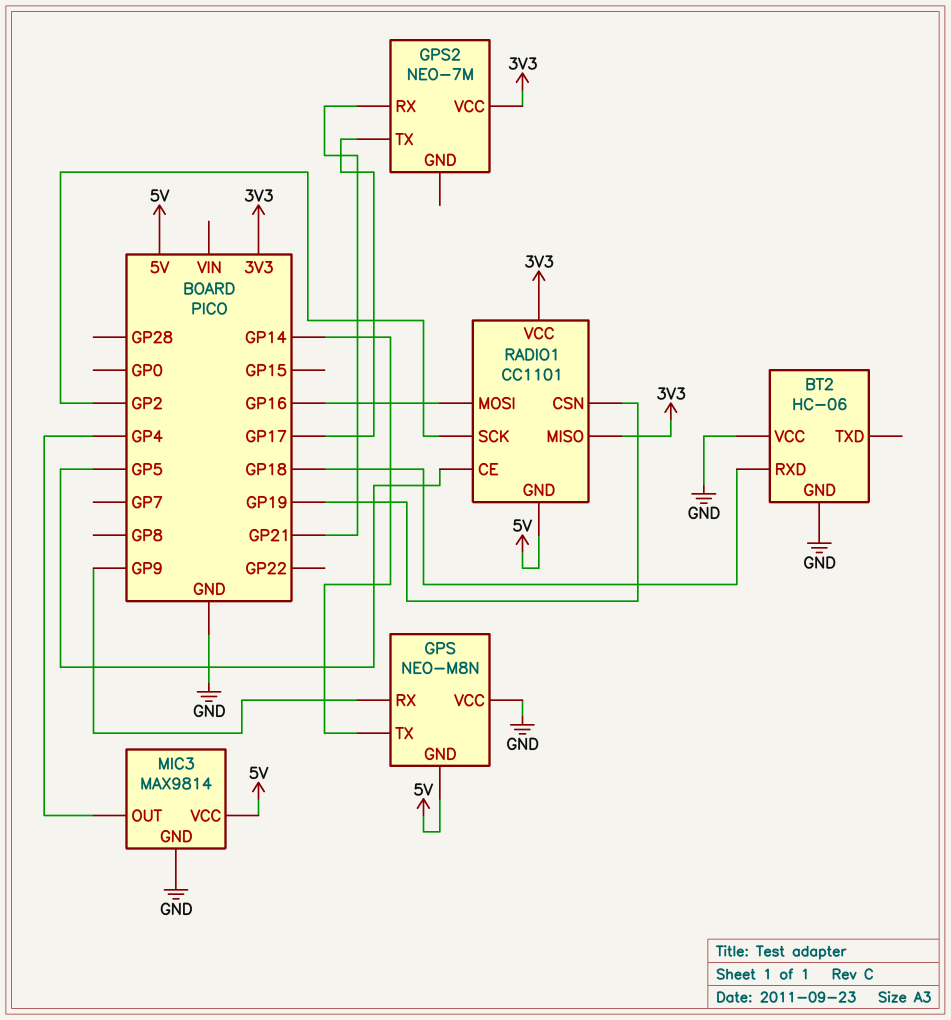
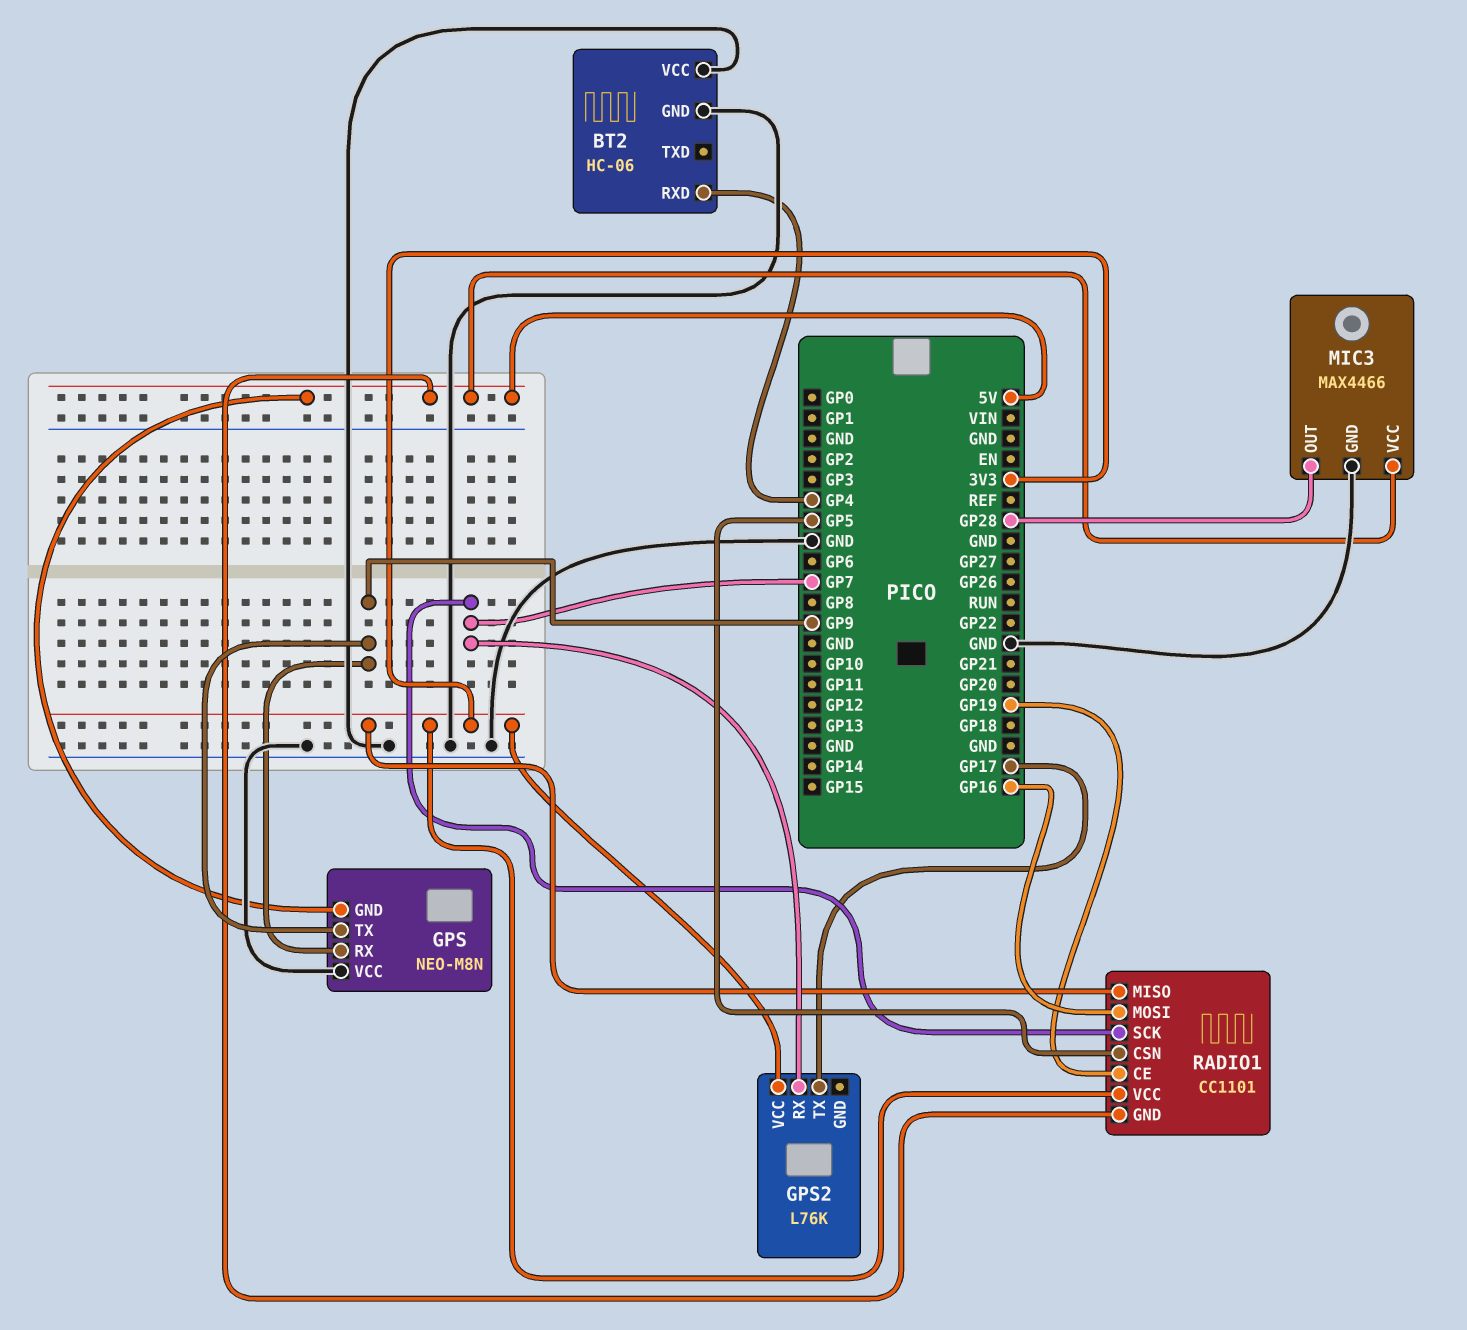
BT2 pin RXD: GP18 -> GP4
GPS pin TX: GP14 -> GP9
GPS2: NEO-7M -> L76K
GPS2 pin RX: GP21 -> GP7
MIC3: MAX9814 -> MAX4466
MIC3 pin OUT: GP4 -> GP28
RADIO1 pin CE: GP5 -> GP19
RADIO1 pin CSN: GP19 -> GP5
RADIO1 pin SCK: GP2 -> GP7

